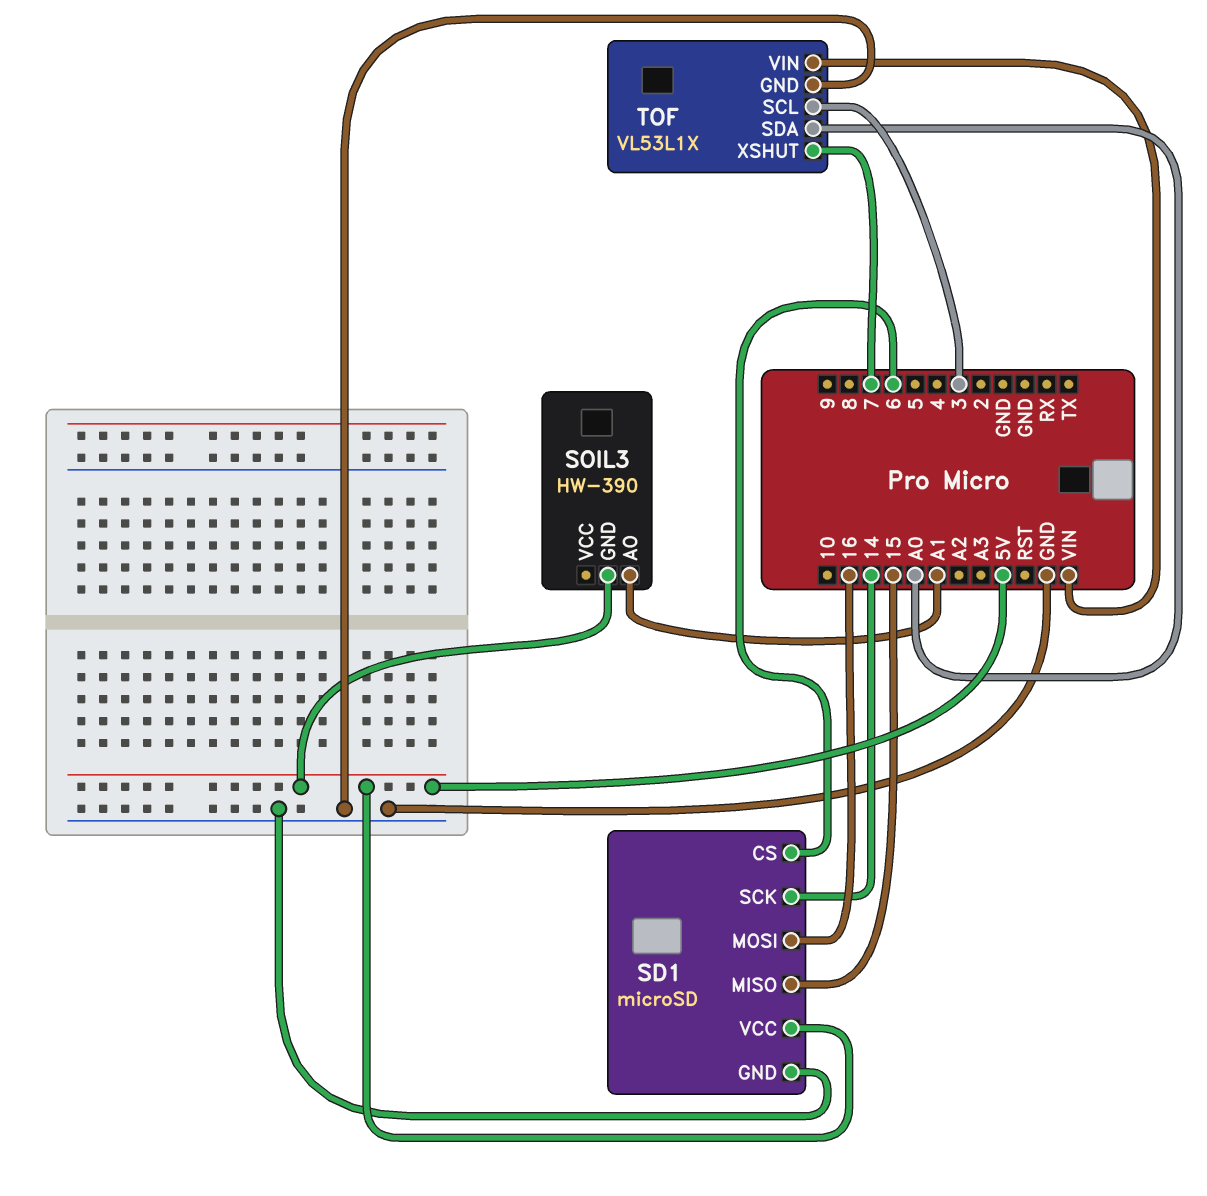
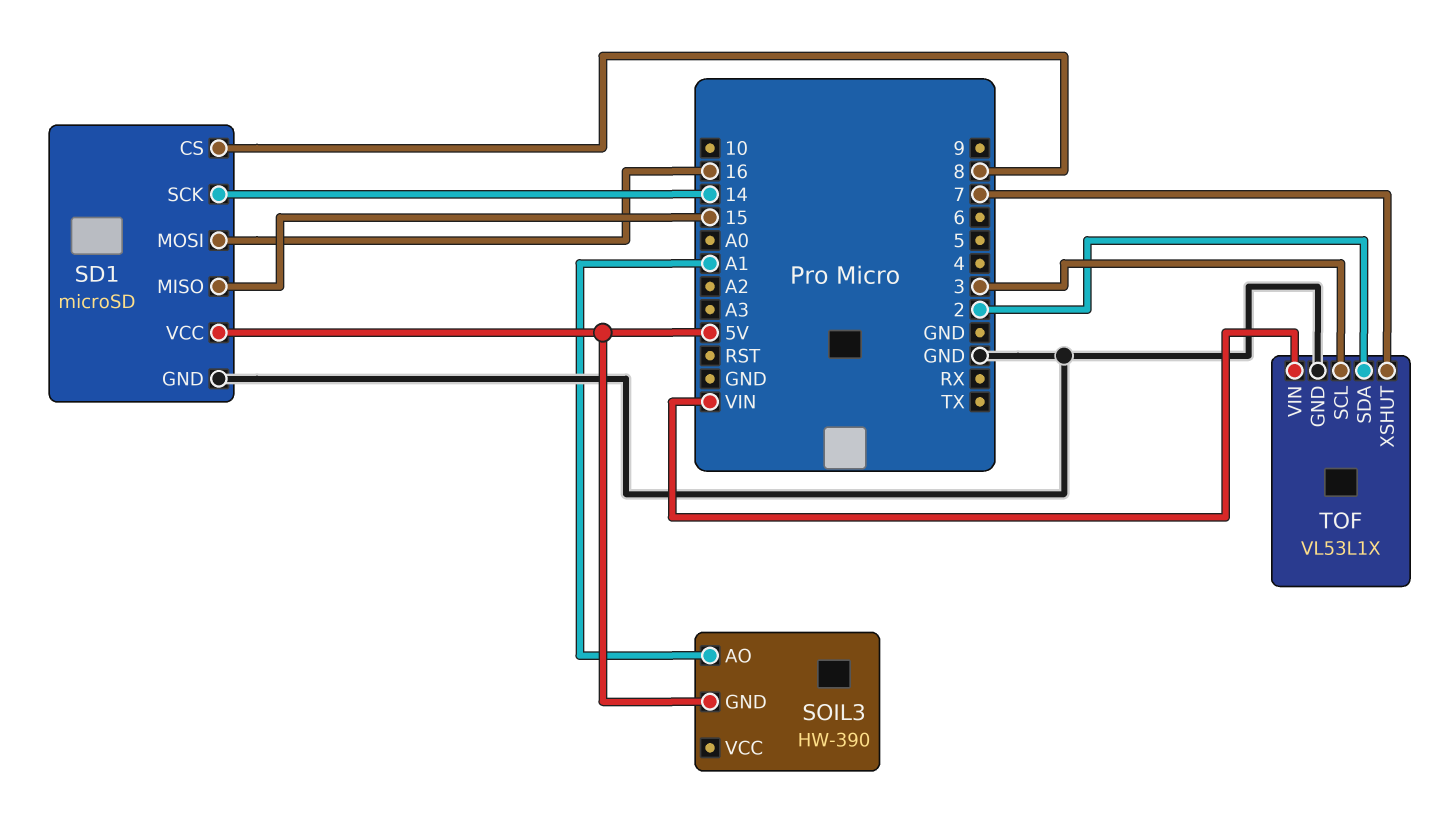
SD1 pin CS: 6 -> 8
TOF pin SDA: A0 -> 2

